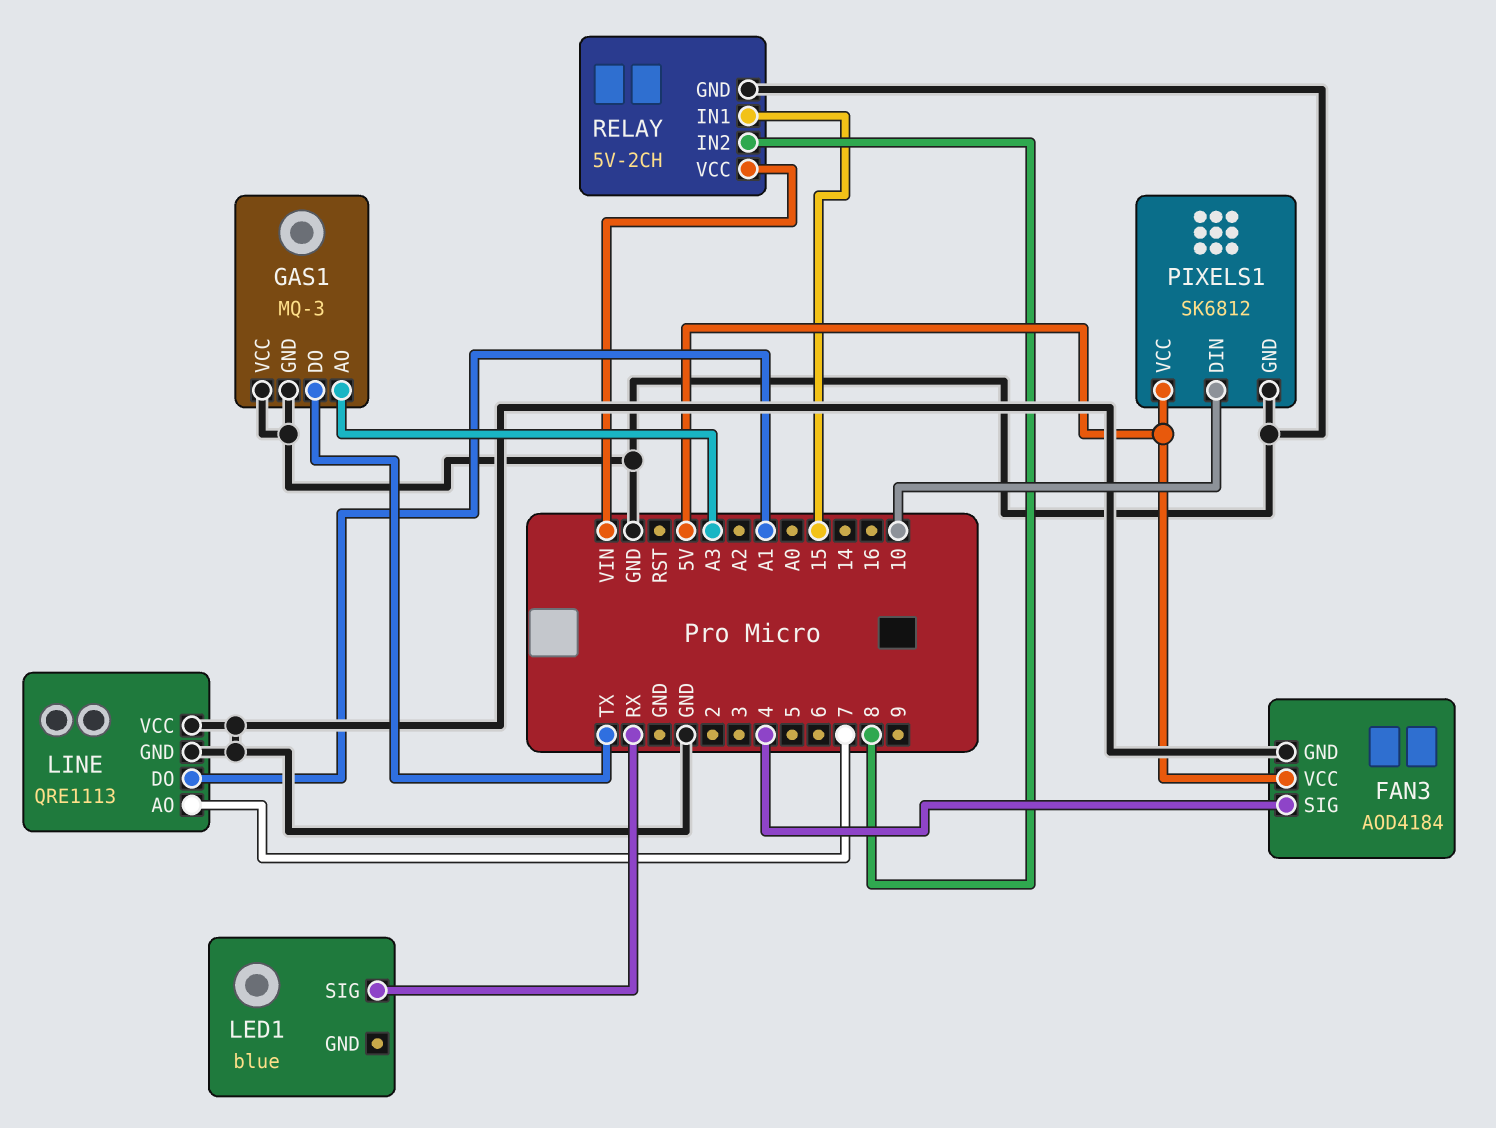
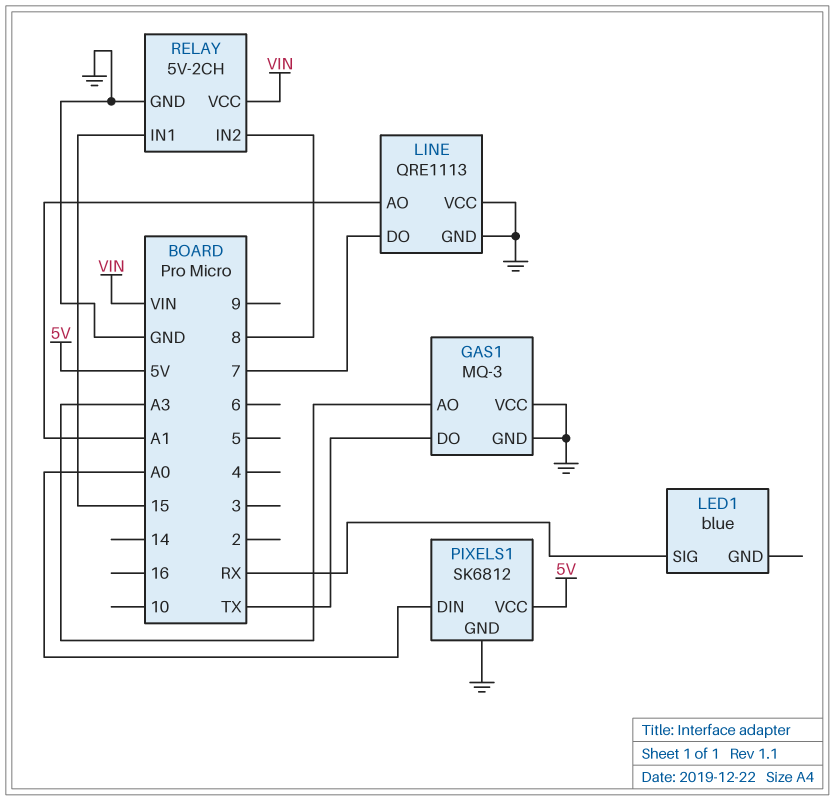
FAN3: AOD4184 -> none
FAN3 pin GND: GND -> none
FAN3 pin SIG: 4 -> none
FAN3 pin VCC: 5V -> none
LINE pin AO: 7 -> A1
LINE pin DO: A1 -> 7
PIXELS1 pin DIN: 10 -> A0

